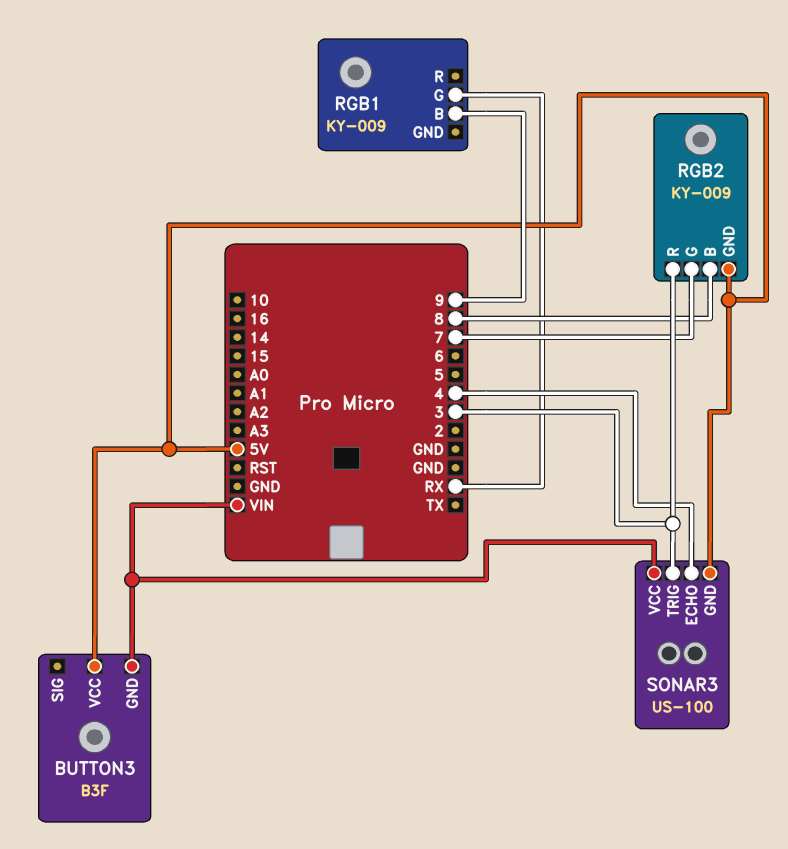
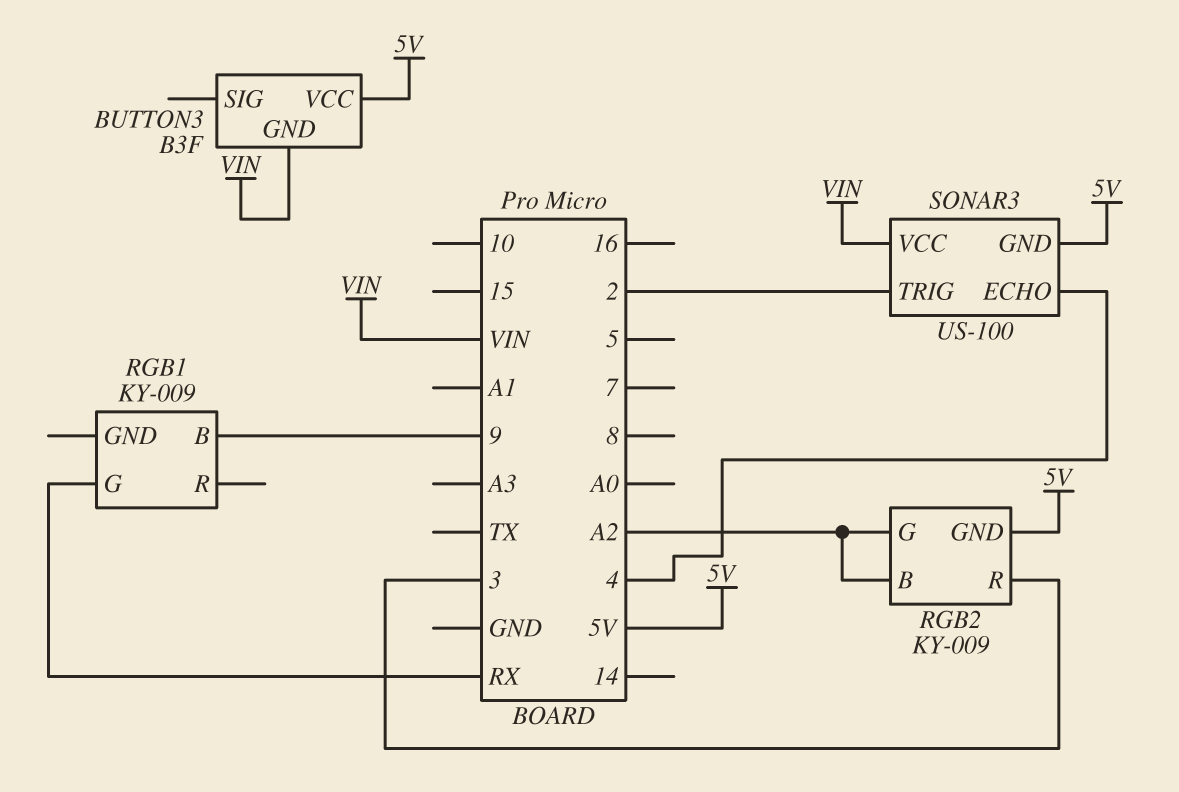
RGB2 pin B: 8 -> A2
RGB2 pin G: 7 -> A2
SONAR3 pin TRIG: 3 -> 2

